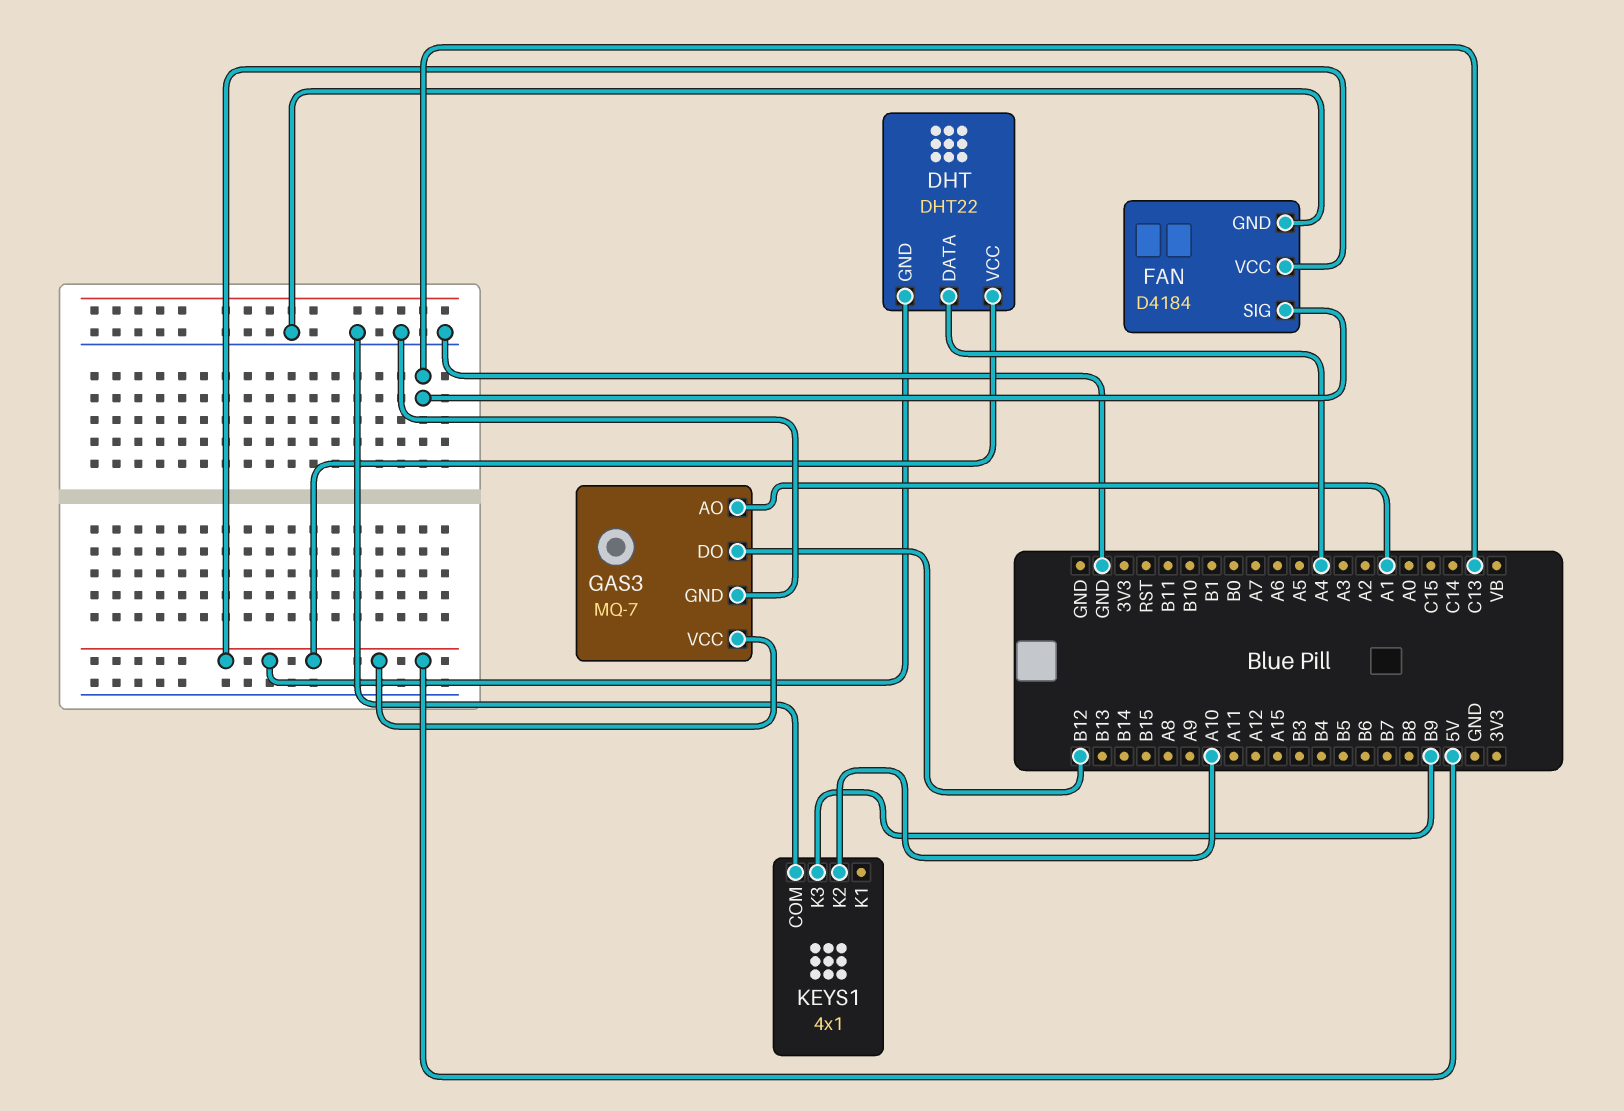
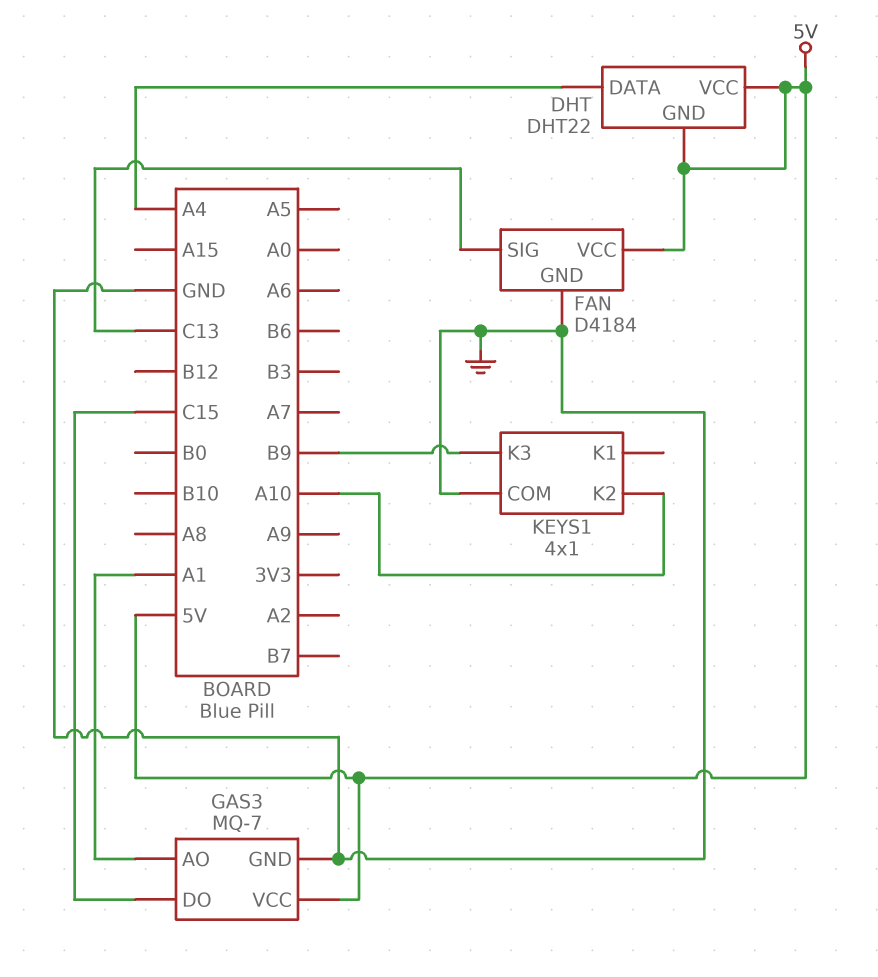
GAS3 pin DO: B12 -> C15

